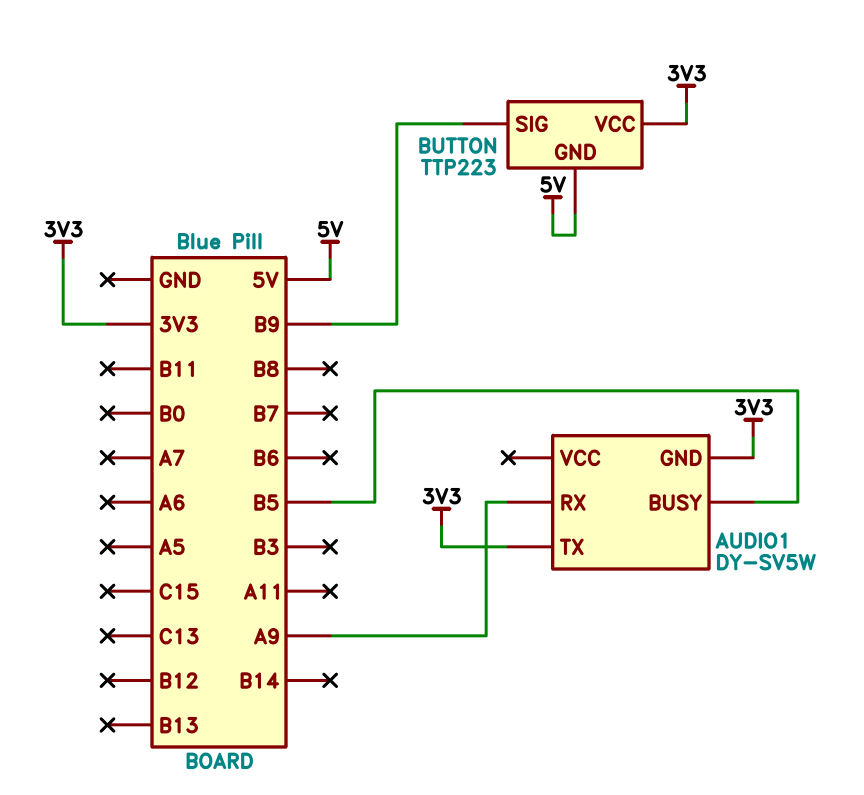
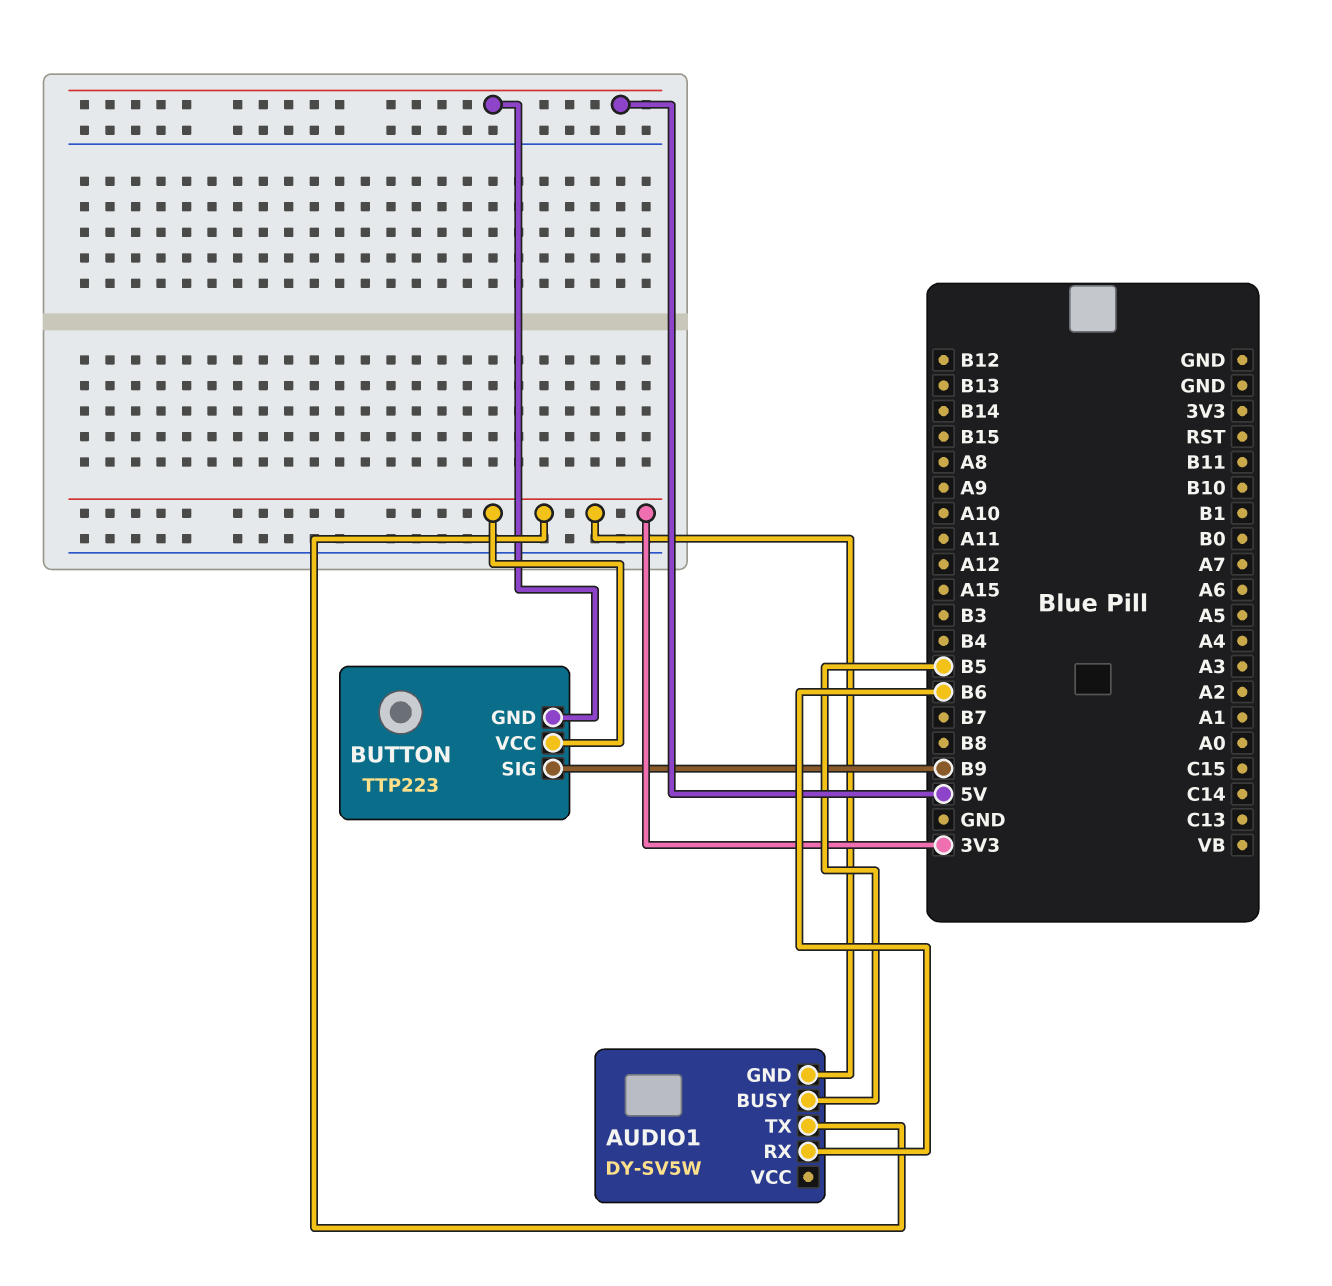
AUDIO1 pin RX: A9 -> B6

